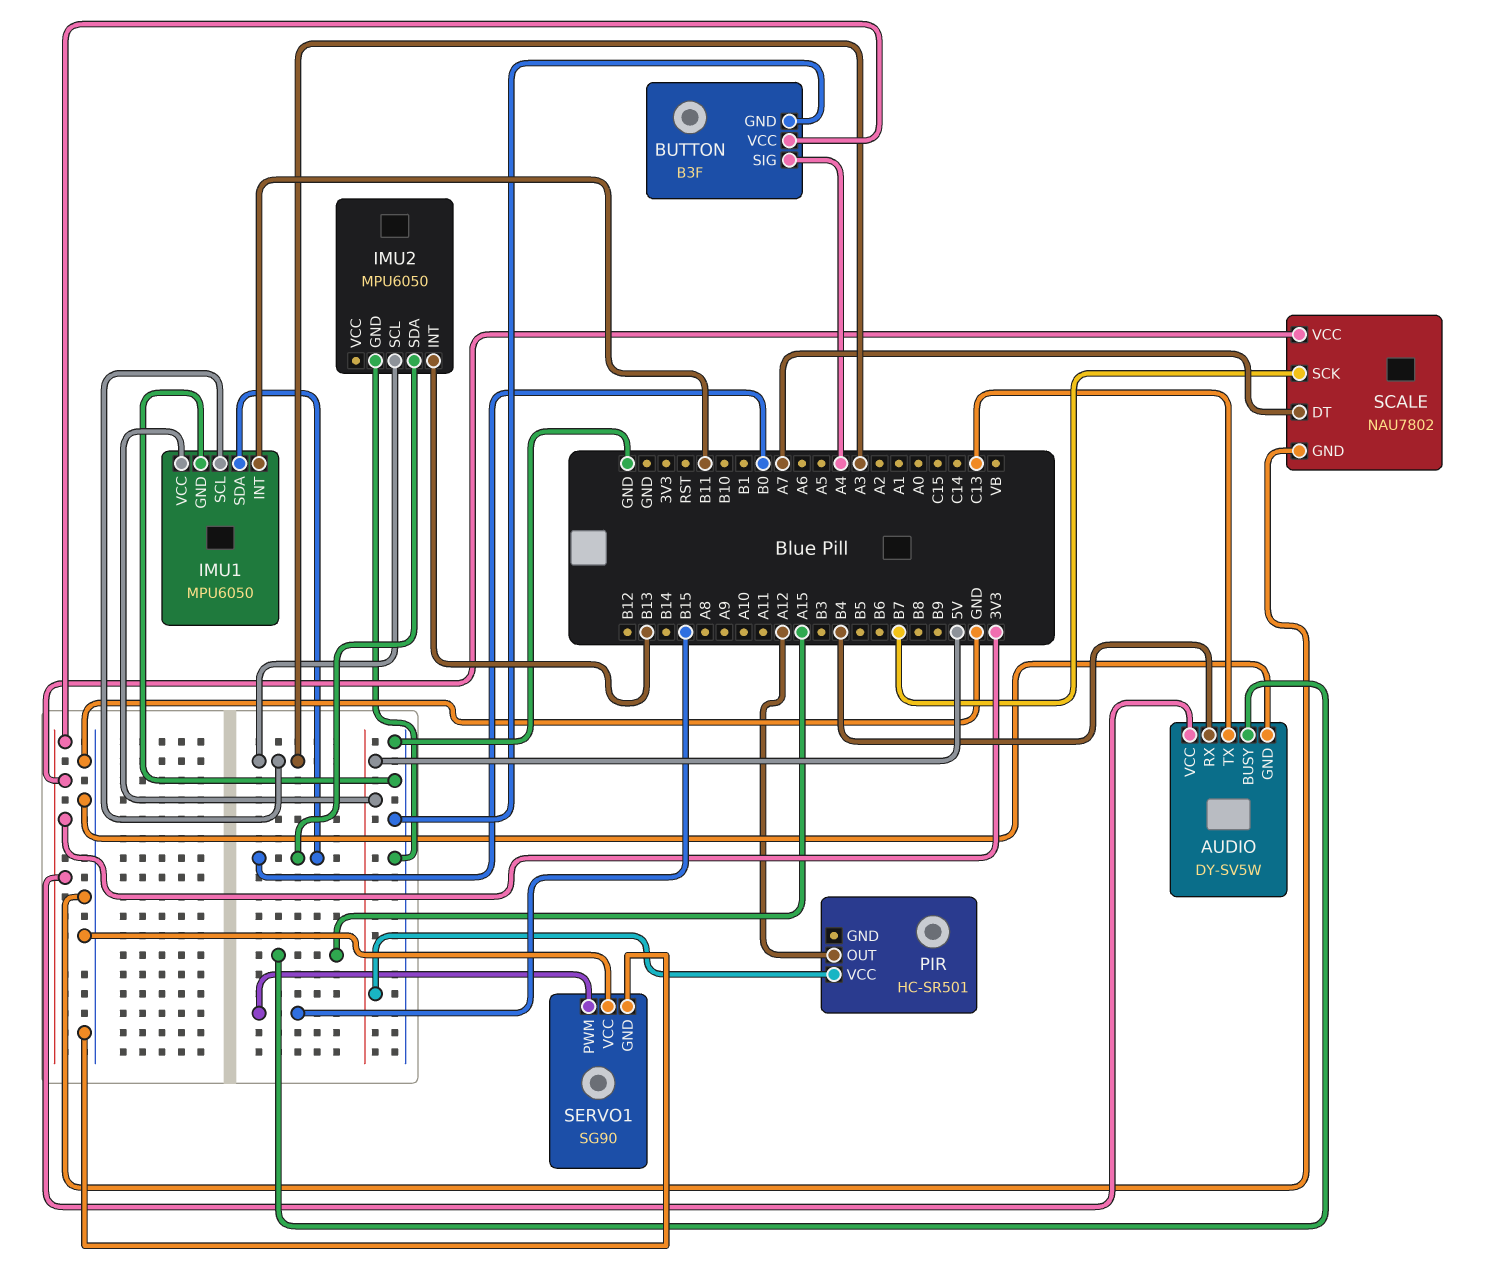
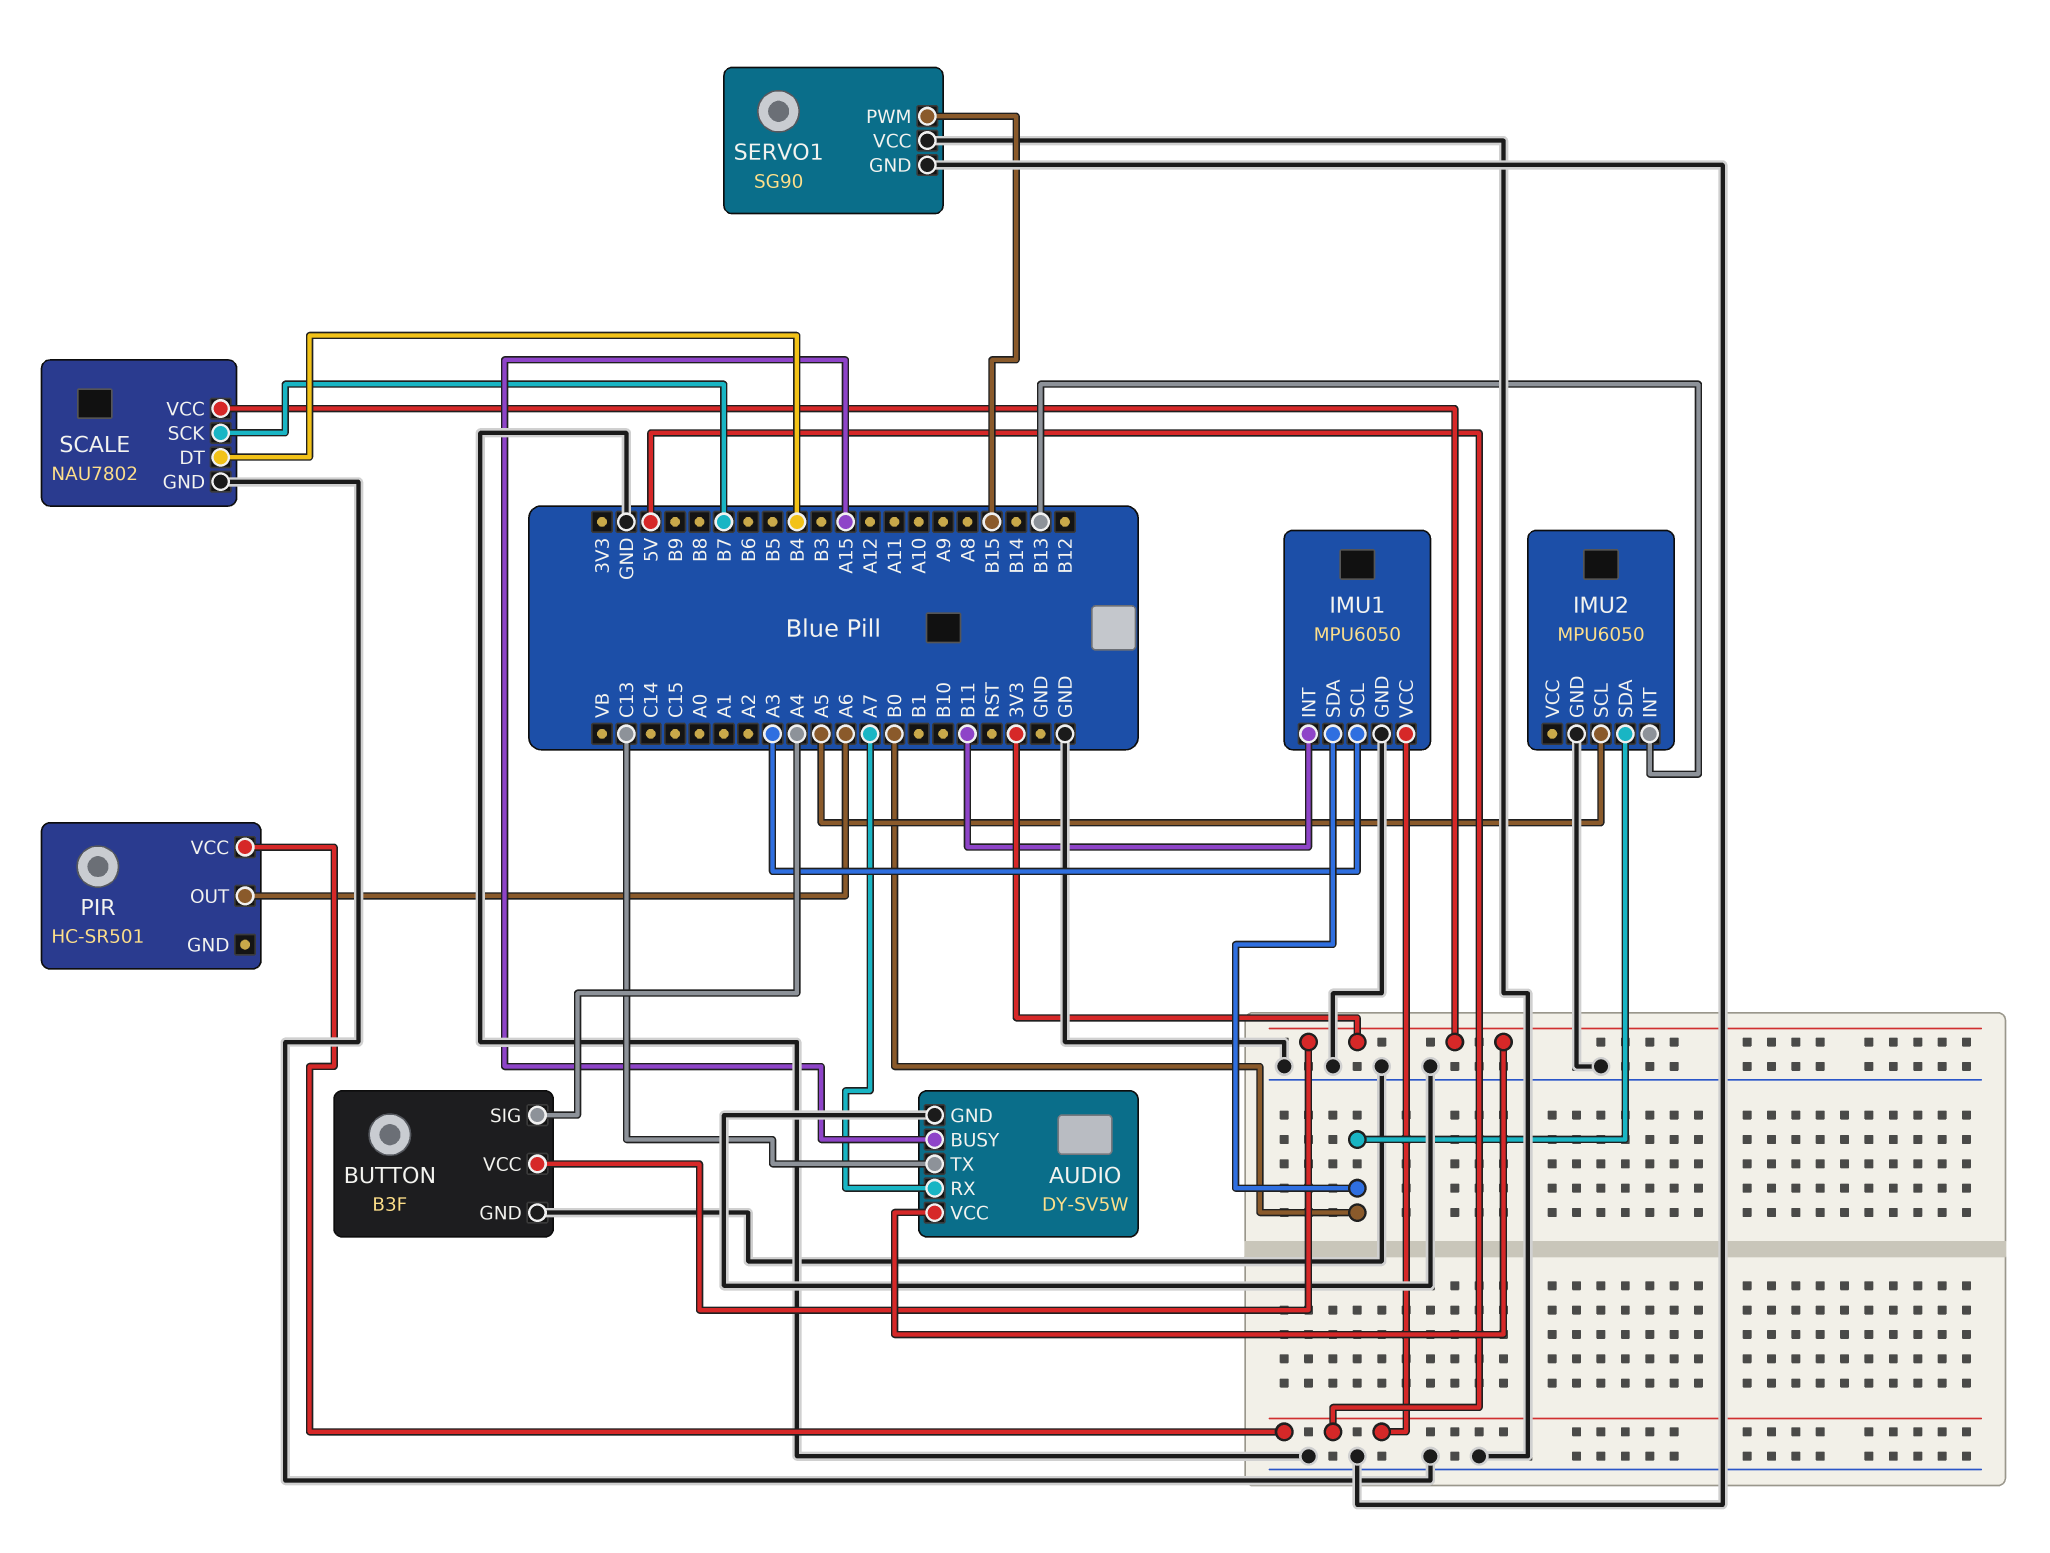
AUDIO pin RX: B4 -> A7
IMU2 pin SCL: A3 -> A5
PIR pin OUT: A12 -> A6
SCALE pin DT: A7 -> B4

